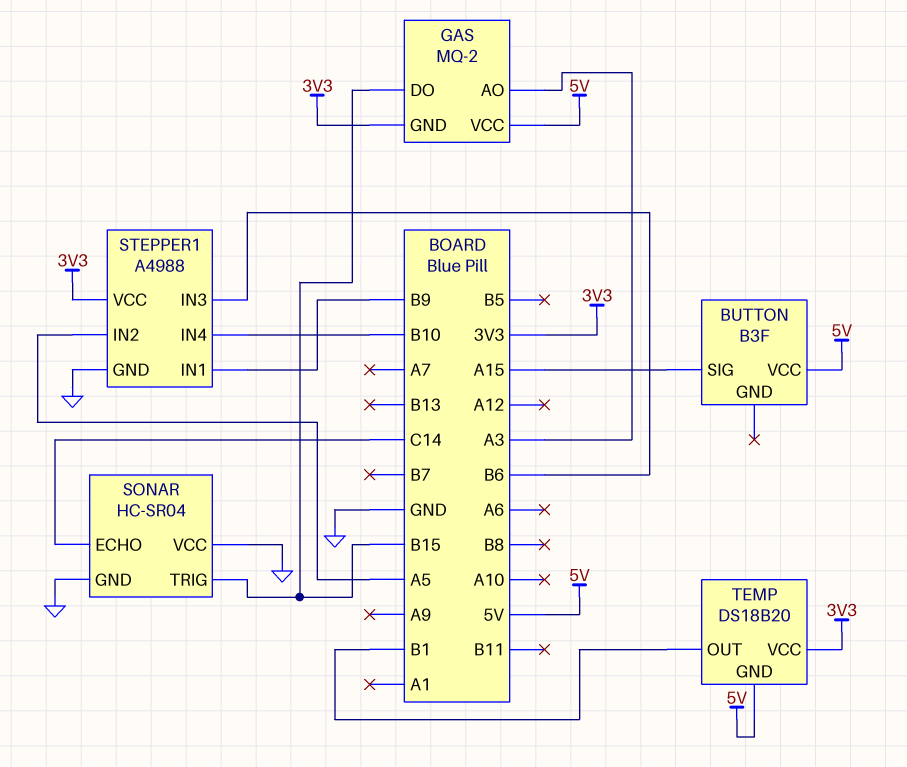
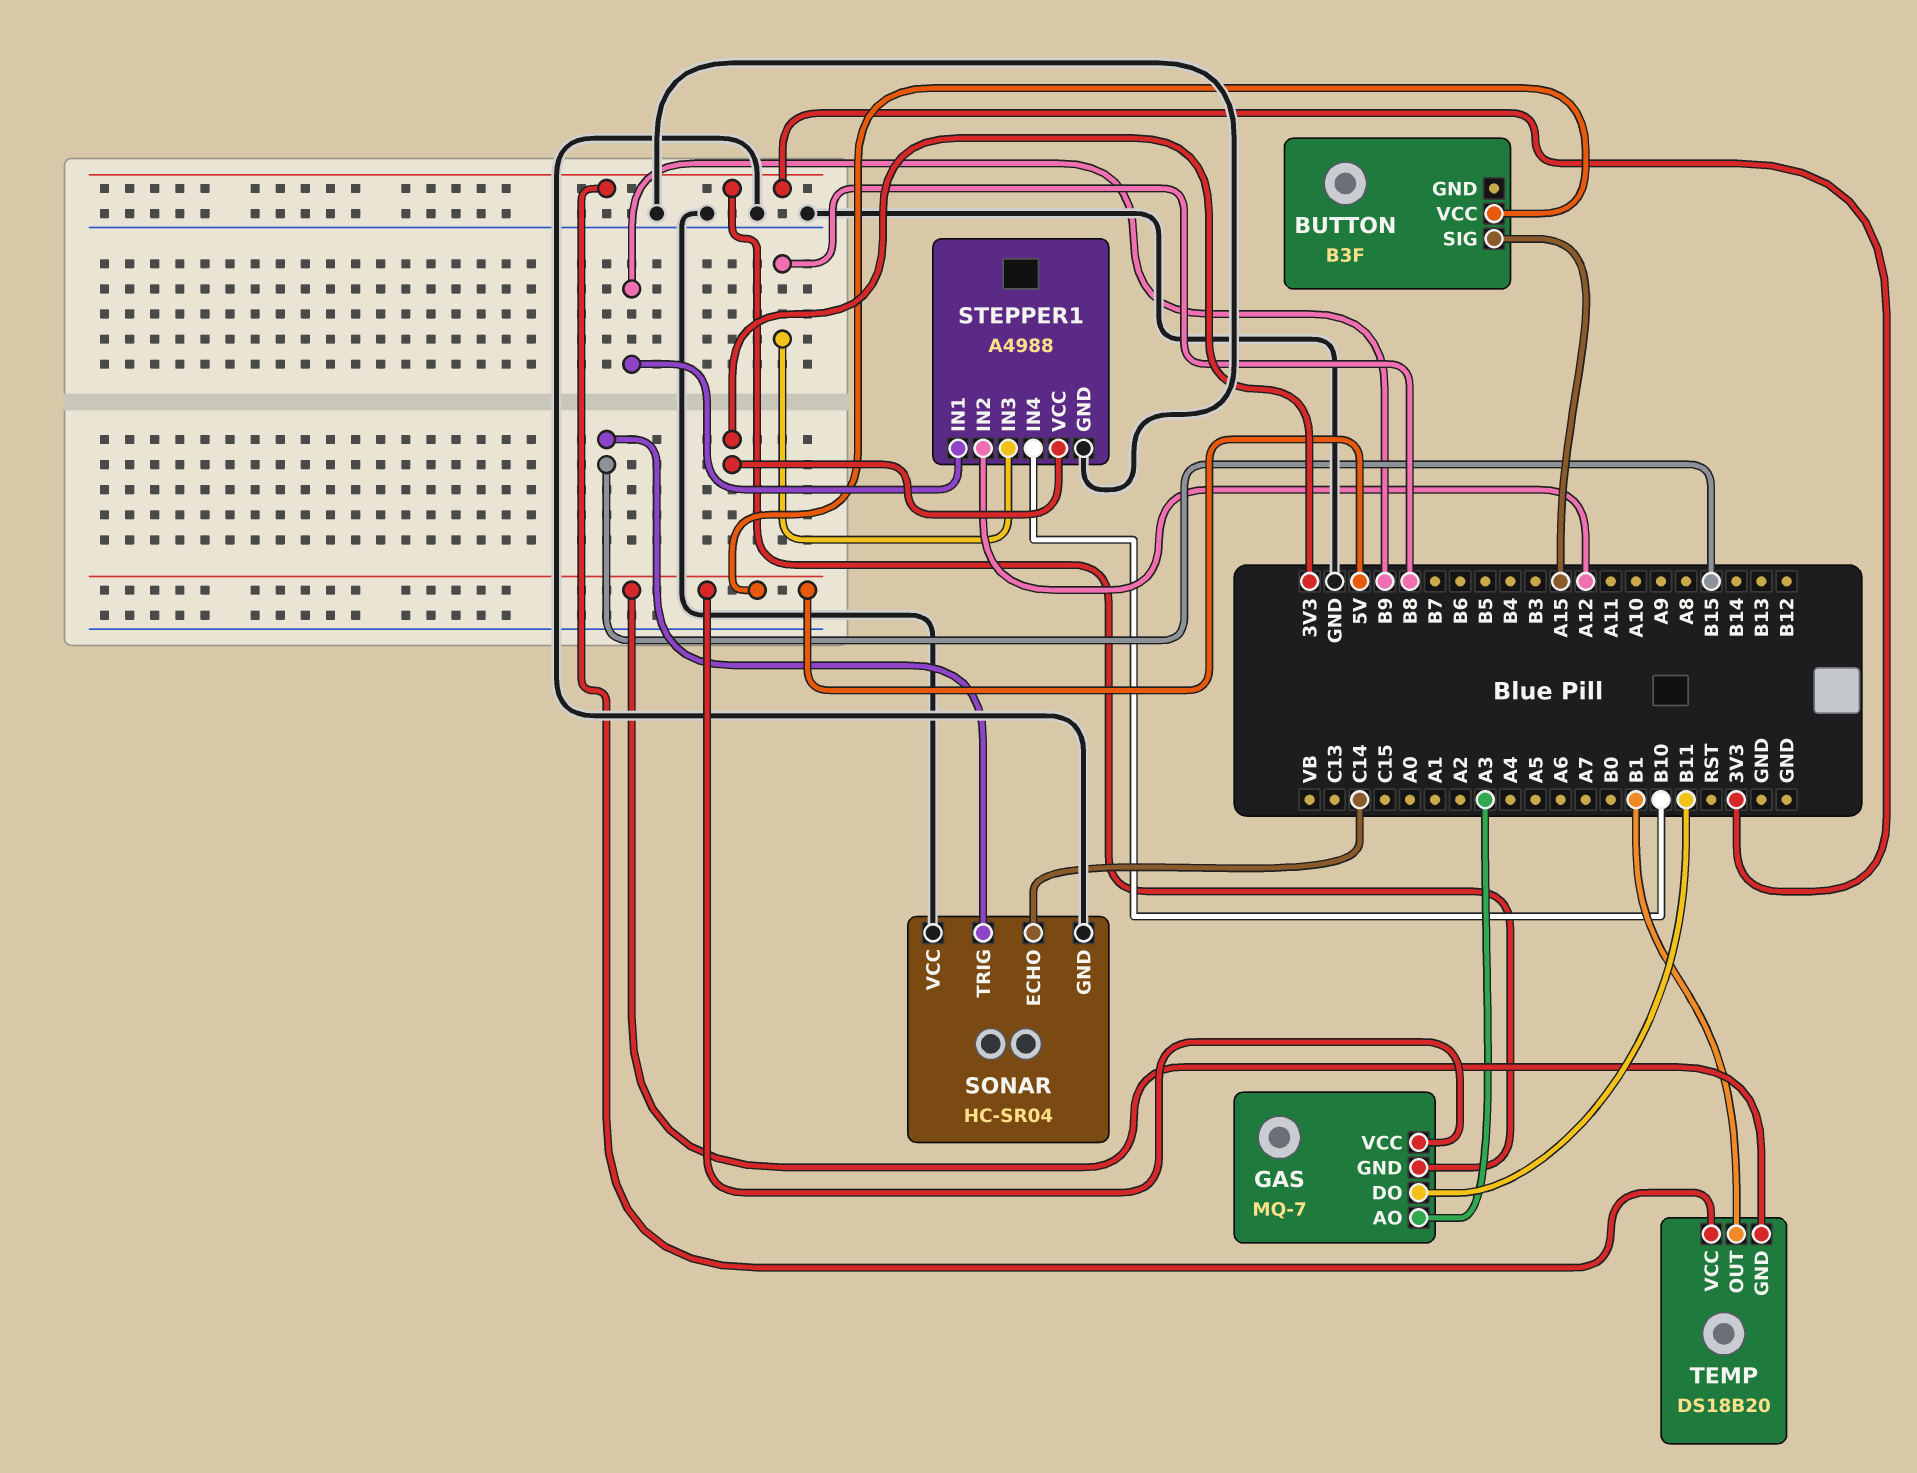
GAS: MQ-2 -> MQ-7
GAS pin DO: B15 -> B11
STEPPER1 pin IN2: A5 -> A12
STEPPER1 pin IN3: B6 -> B8

